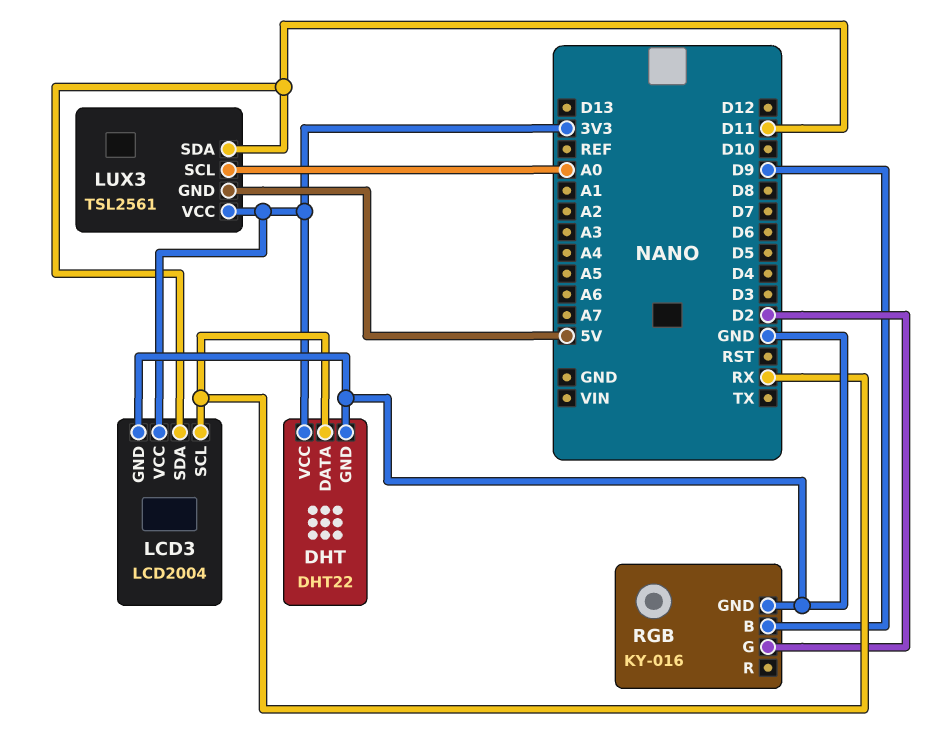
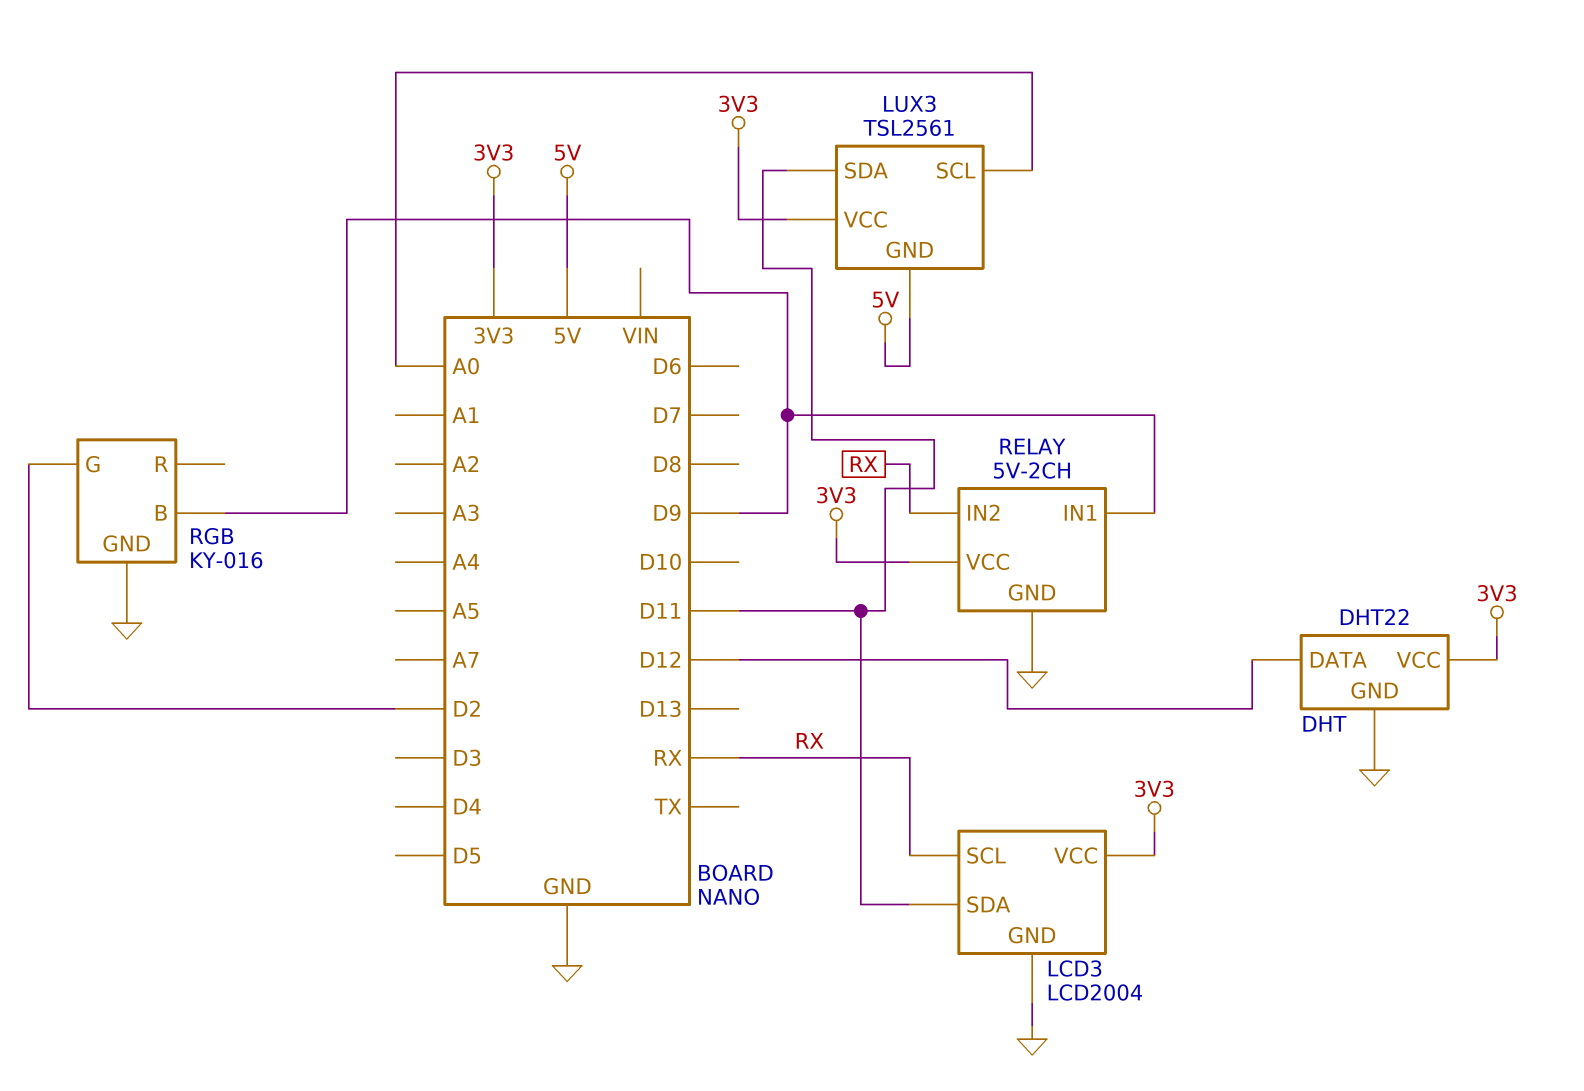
DHT pin DATA: RX -> D12
RELAY: none -> 5V-2CH
RELAY pin GND: none -> GND
RELAY pin IN1: none -> D9
RELAY pin IN2: none -> RX
RELAY pin VCC: none -> 3V3

